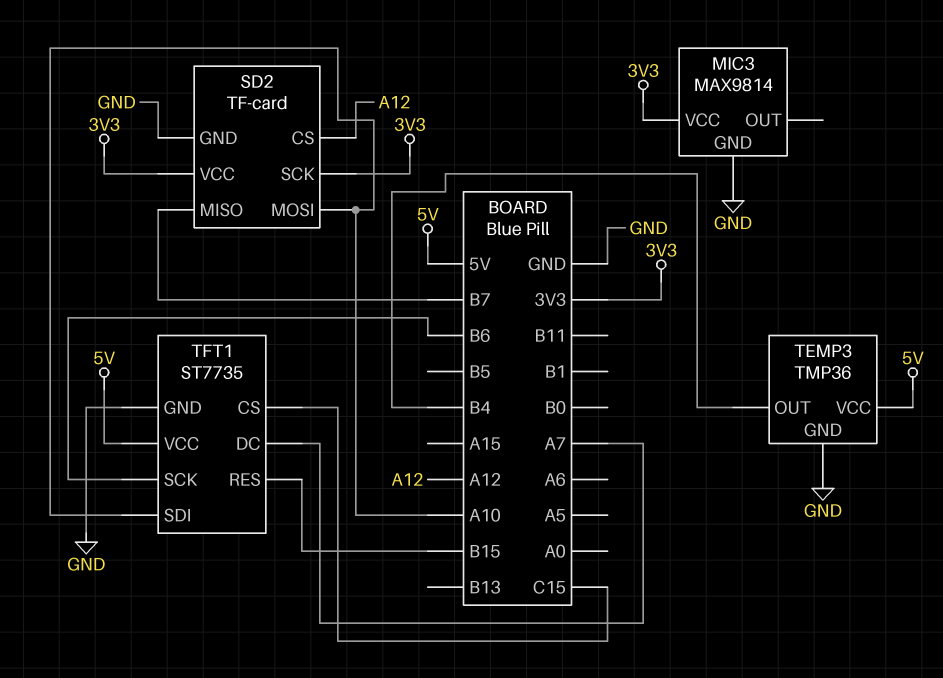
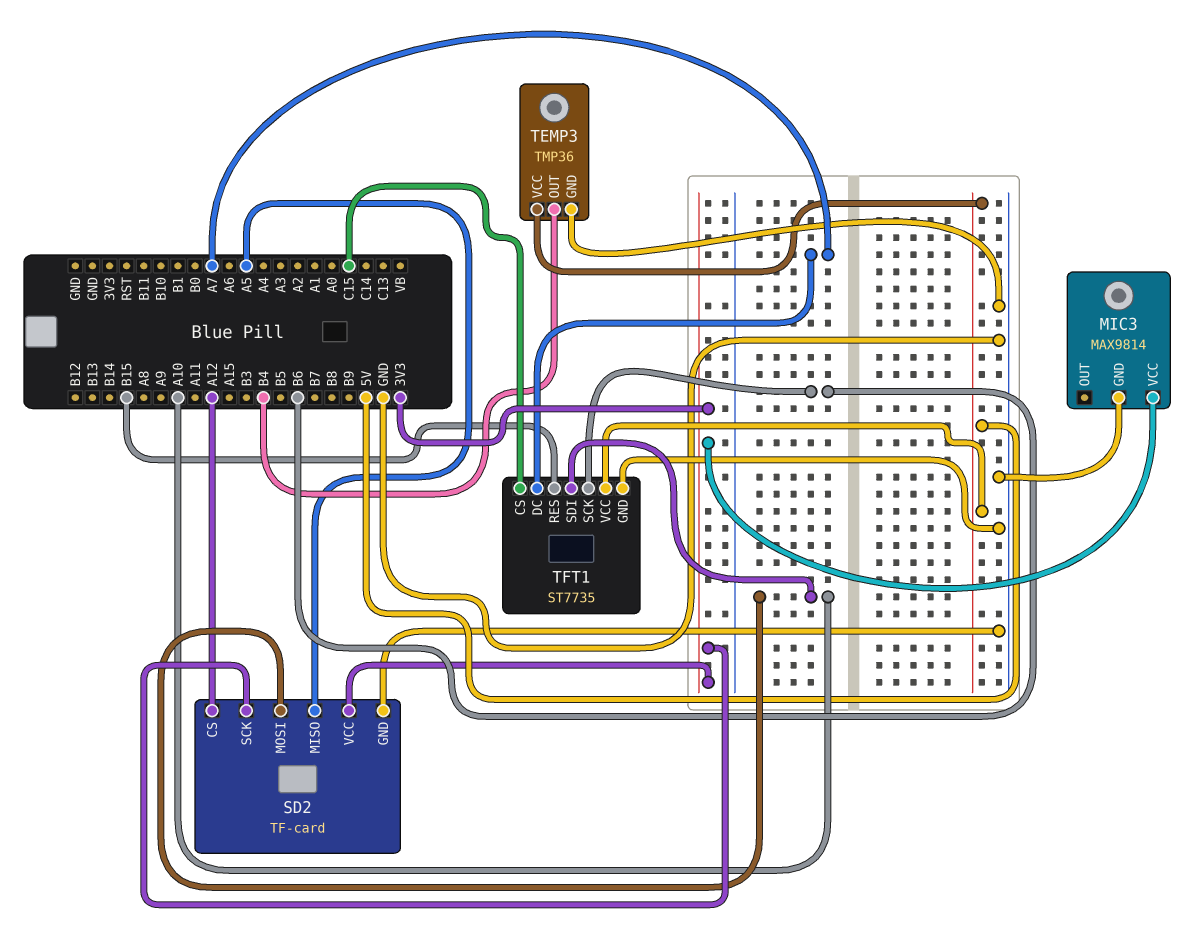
SD2 pin MISO: B7 -> A5

